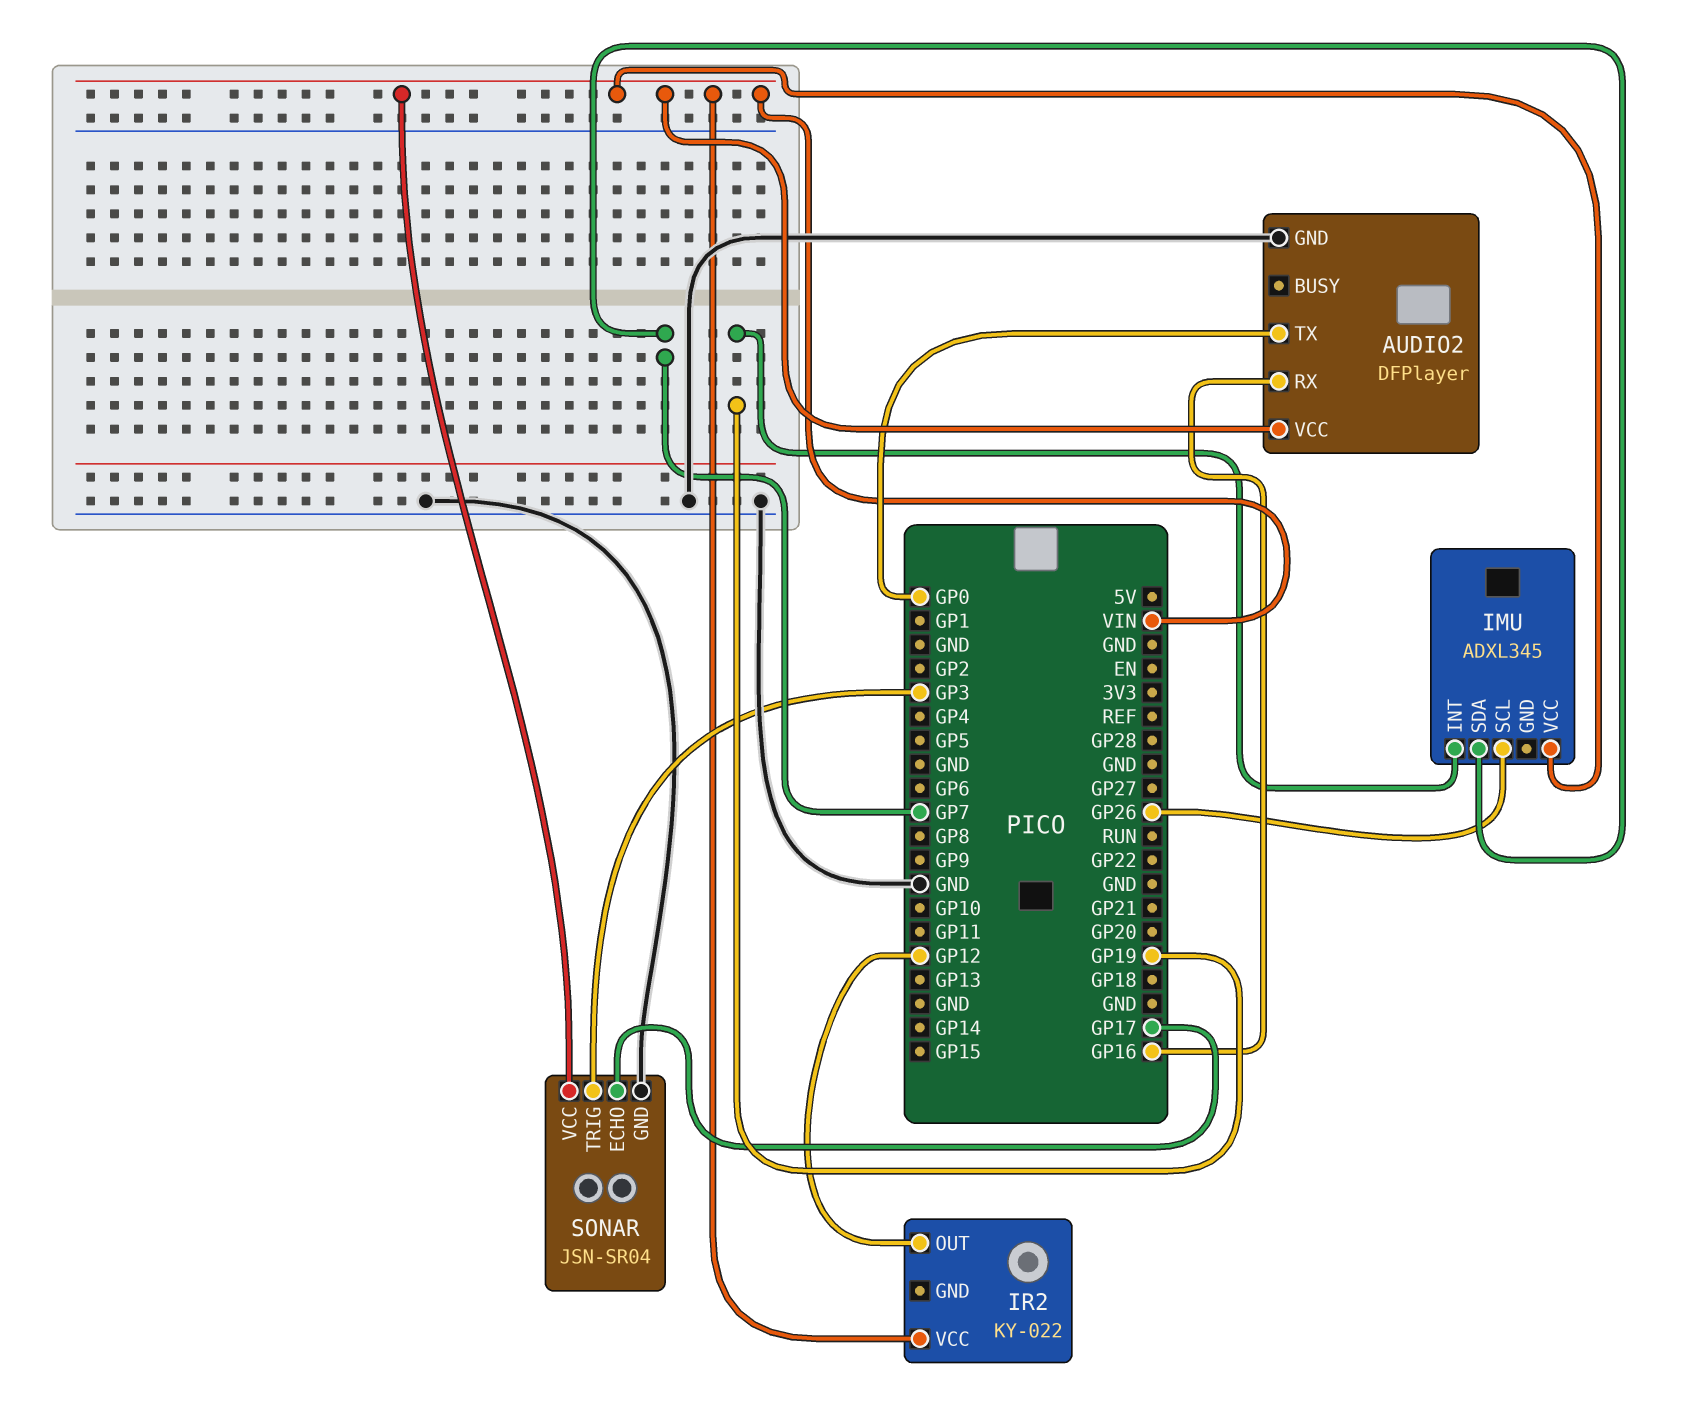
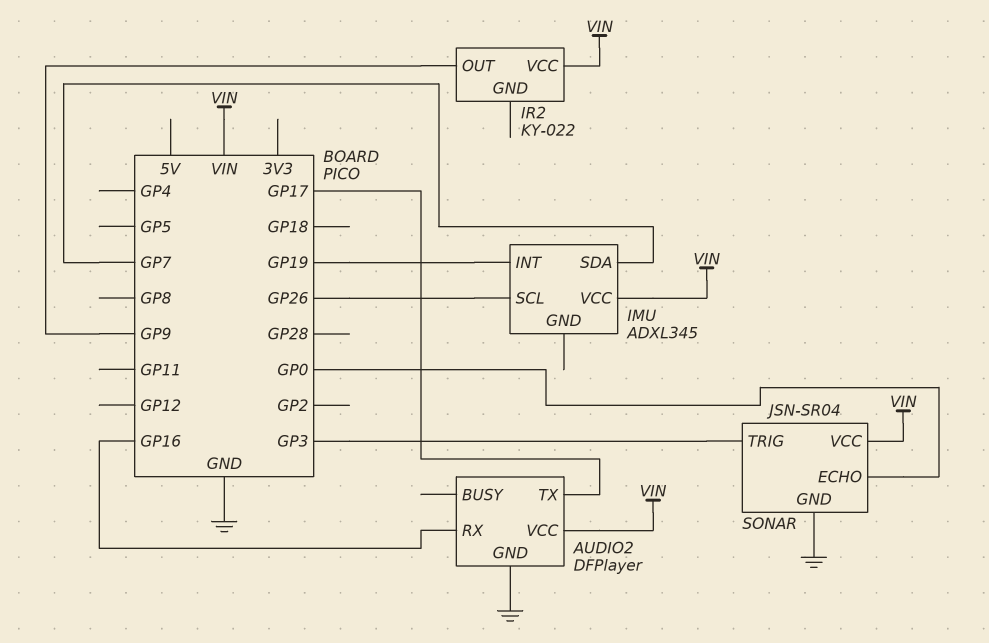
AUDIO2 pin TX: GP0 -> GP17
IR2 pin OUT: GP12 -> GP9
SONAR pin ECHO: GP17 -> GP0

